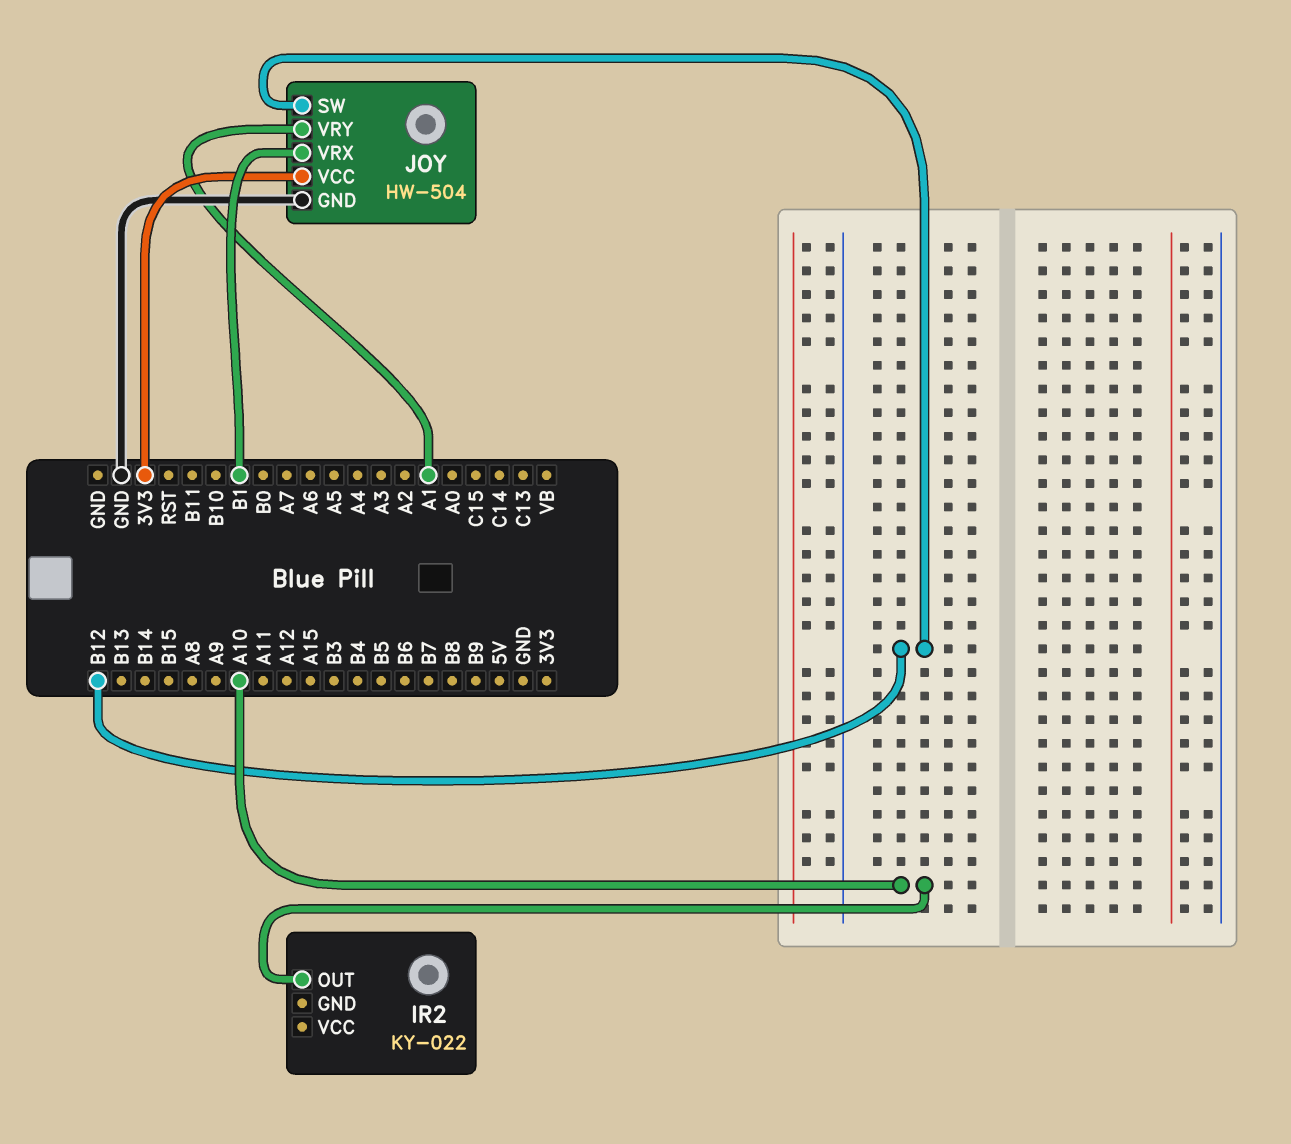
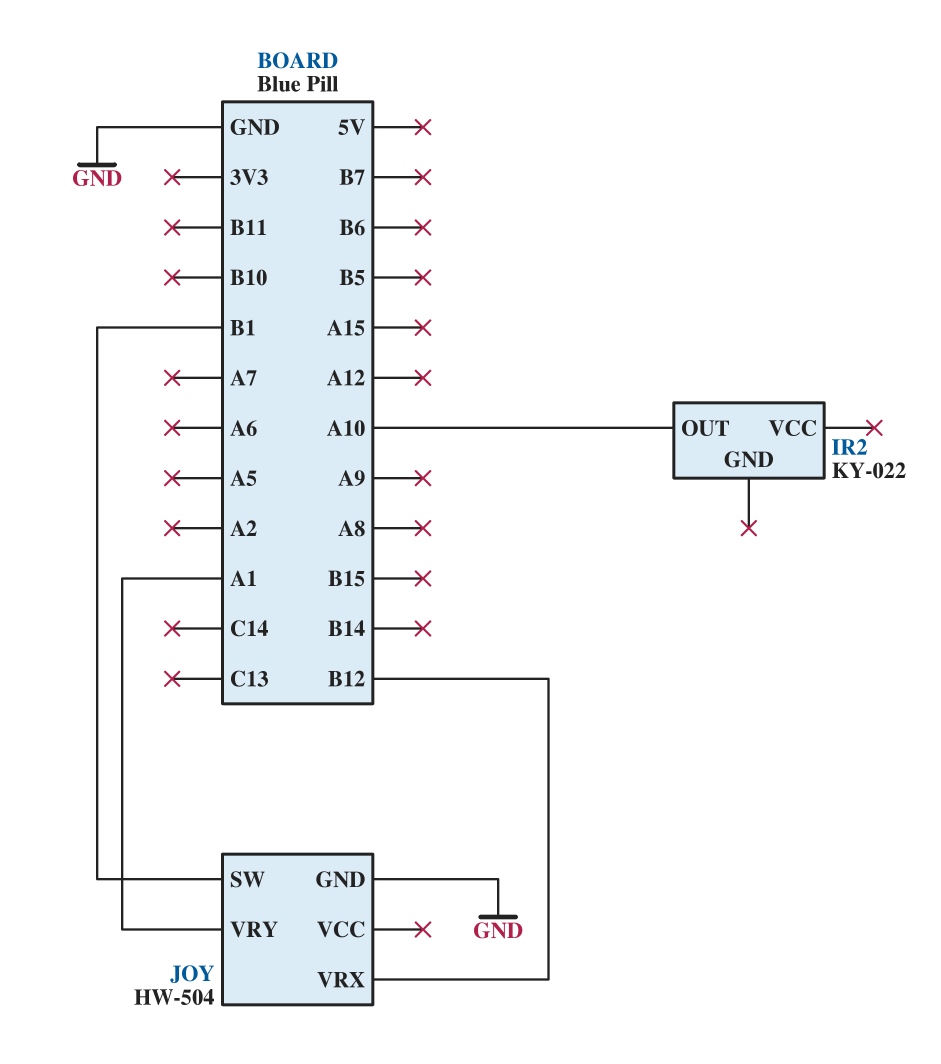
JOY pin SW: B12 -> B1
JOY pin VCC: 3V3 -> none
JOY pin VRX: B1 -> B12

